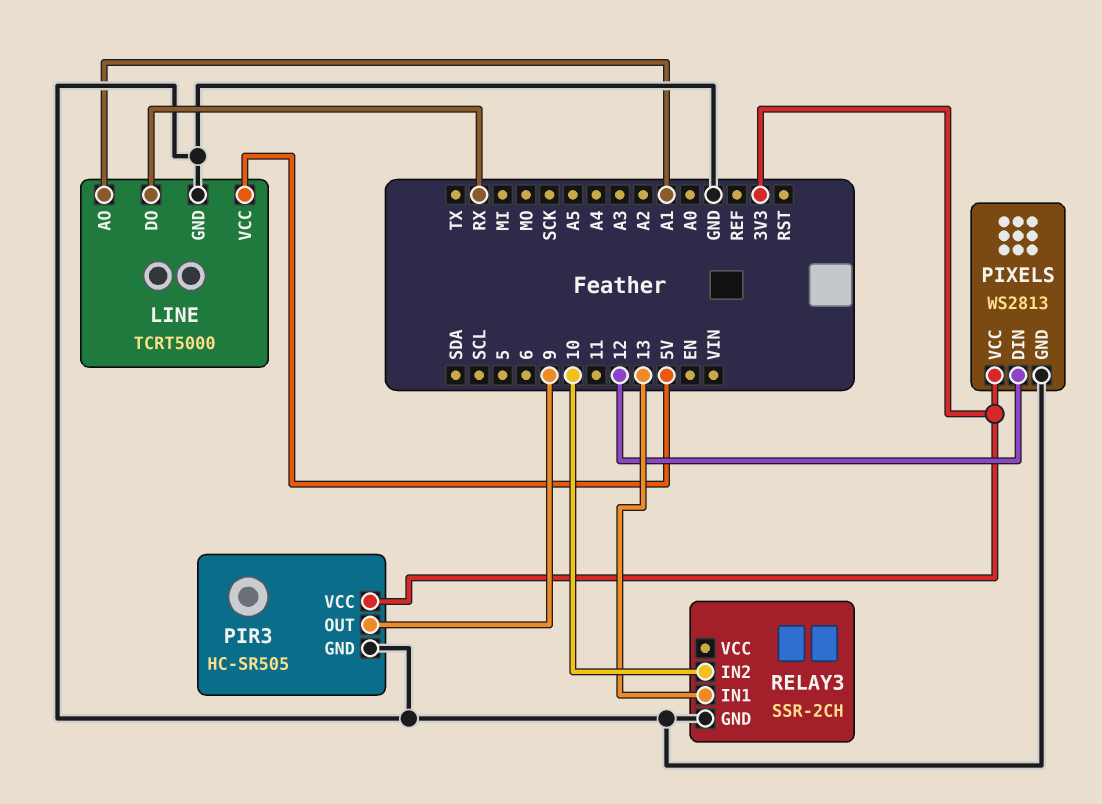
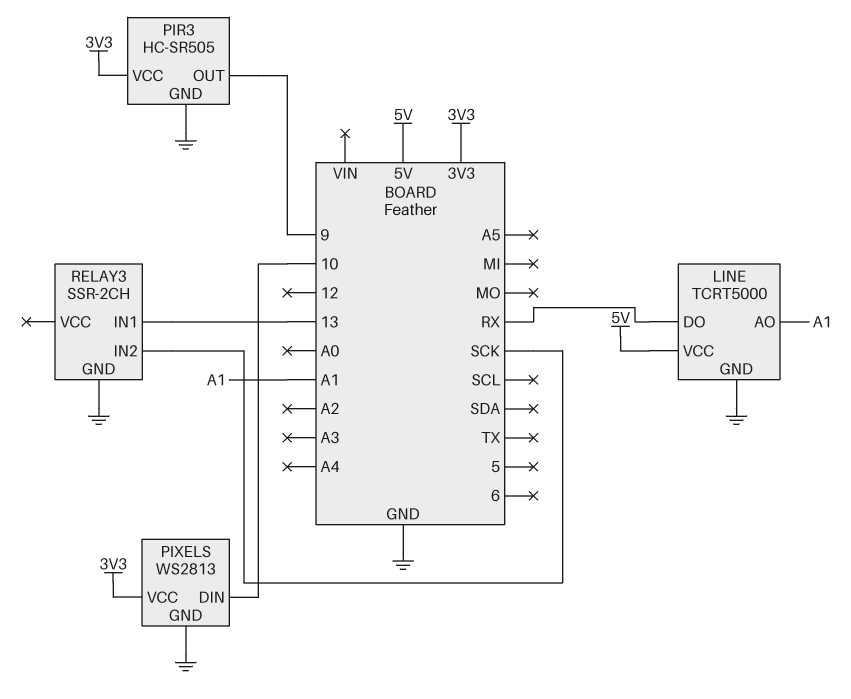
PIXELS pin DIN: 12 -> 10
RELAY3 pin IN2: 10 -> SCK

